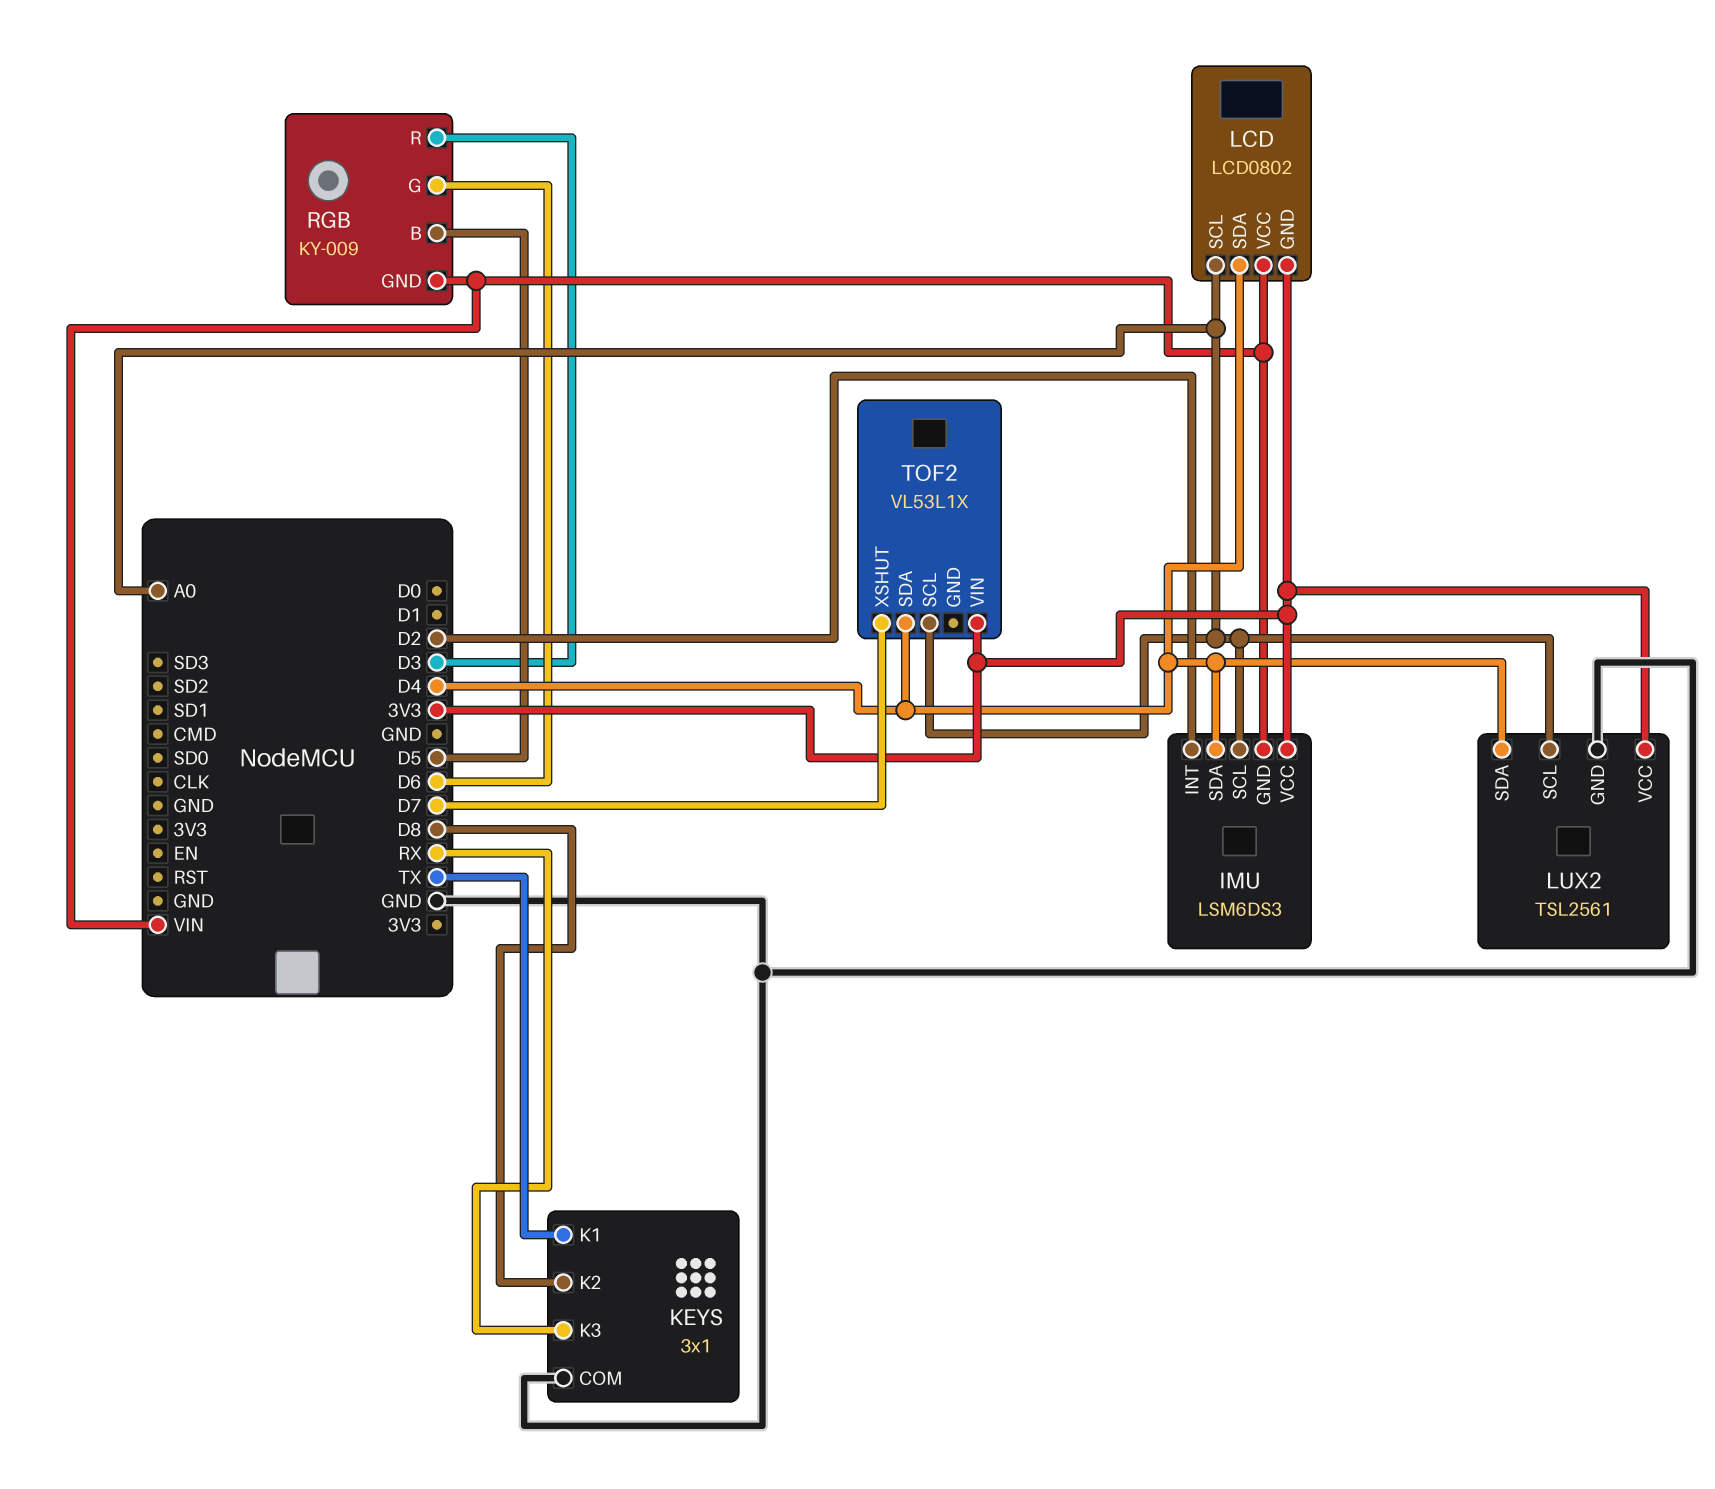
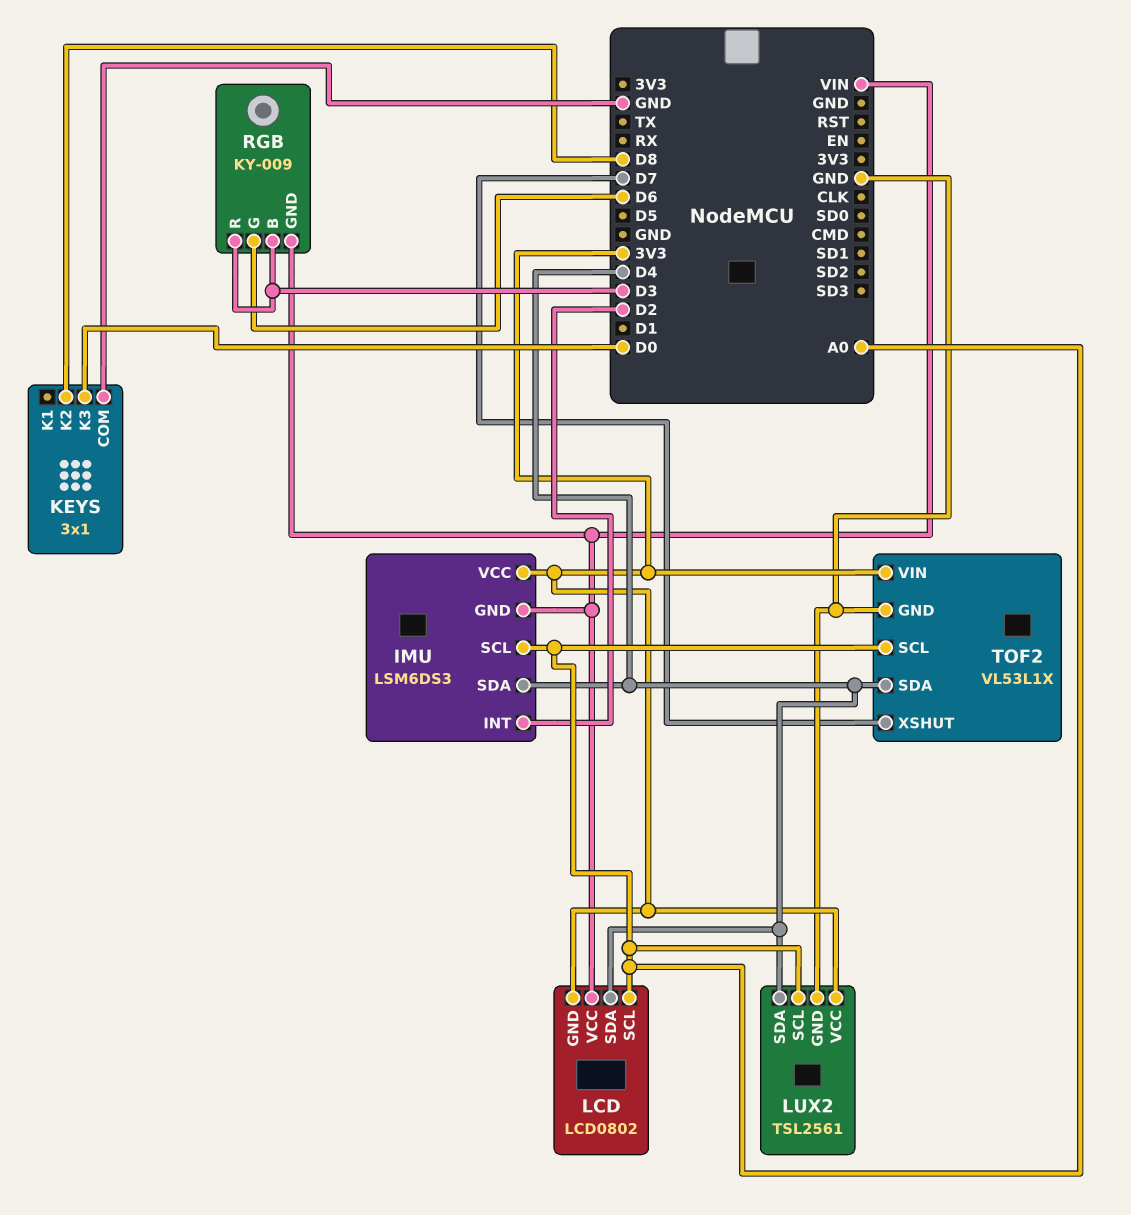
KEYS pin K1: TX -> none
KEYS pin K3: RX -> D0
RGB pin B: D5 -> D3
TOF2 pin GND: none -> GND

